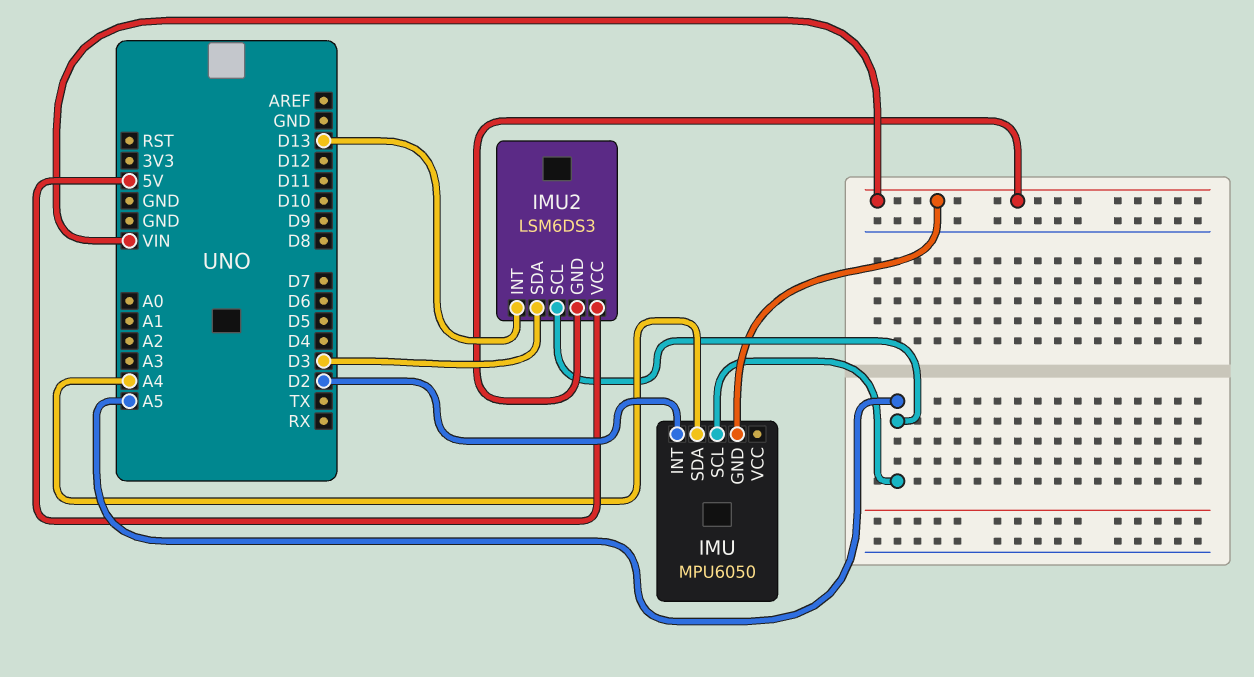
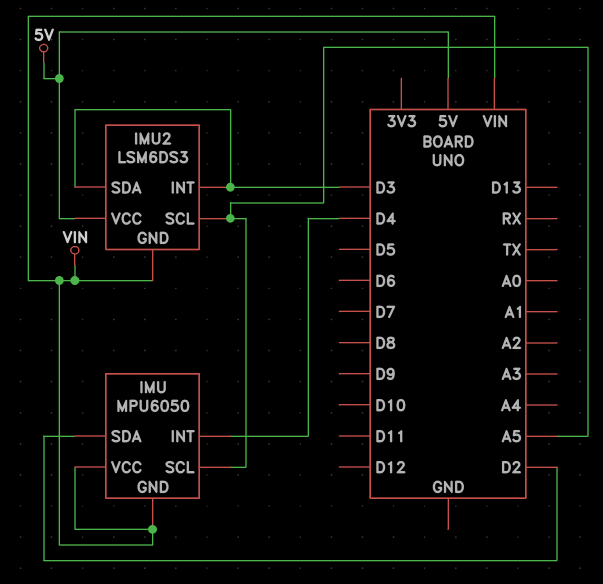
IMU pin INT: D2 -> D4
IMU pin SDA: A4 -> D2
IMU pin VCC: none -> VIN
IMU2 pin INT: D13 -> D3

